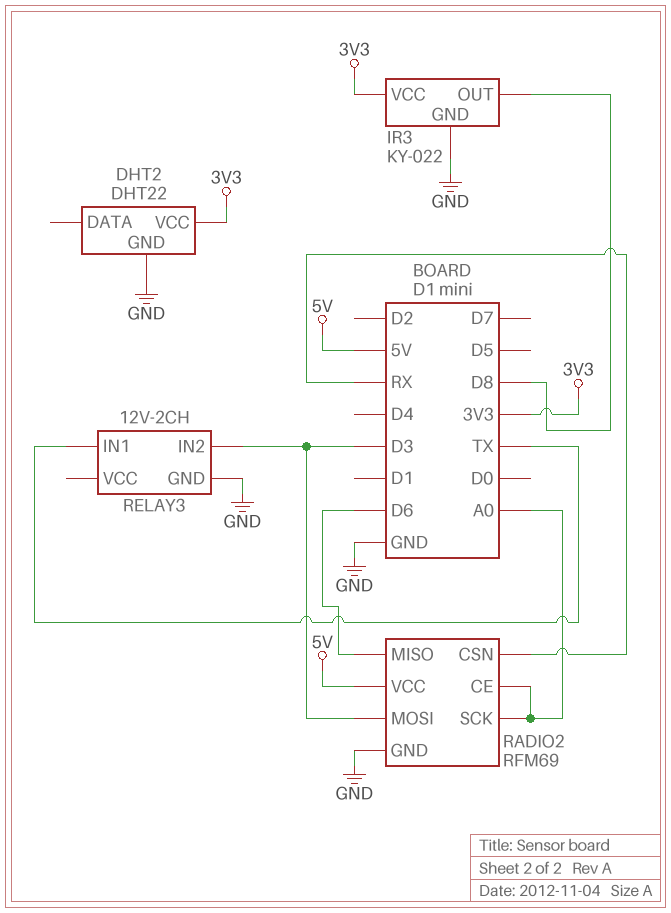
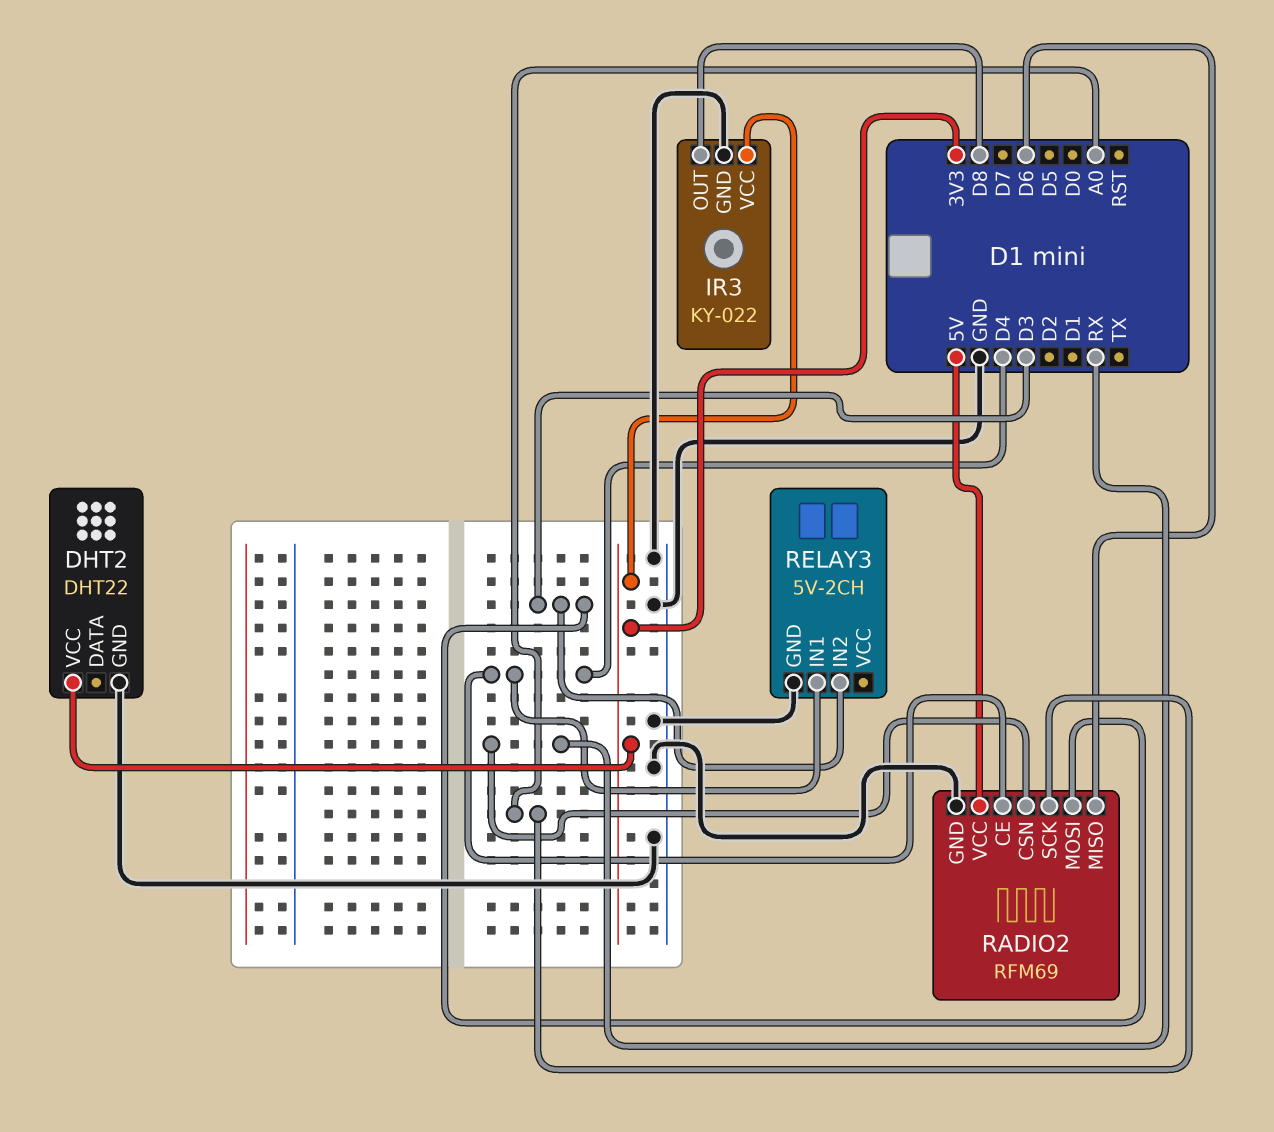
RADIO2 pin CE: A0 -> D4
RELAY3: 12V-2CH -> 5V-2CH
RELAY3 pin IN1: TX -> D4

